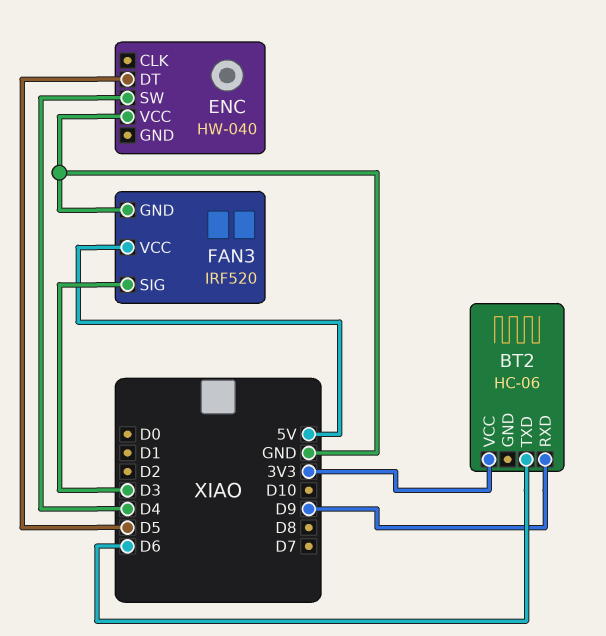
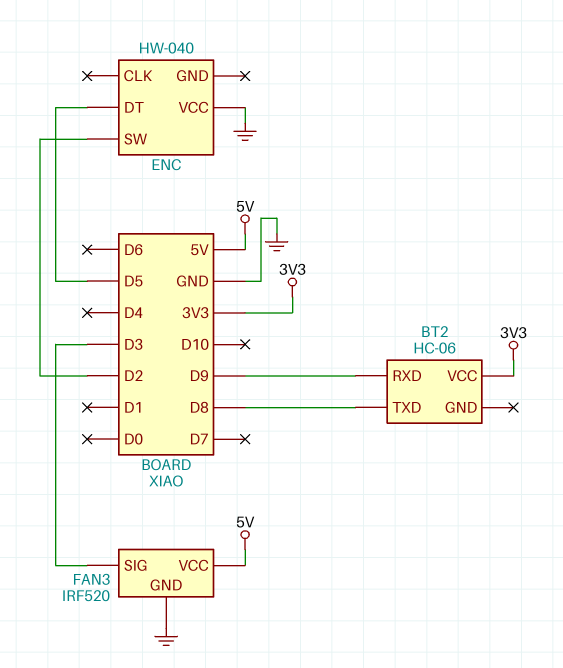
BT2 pin TXD: D6 -> D8
ENC pin SW: D4 -> D2

